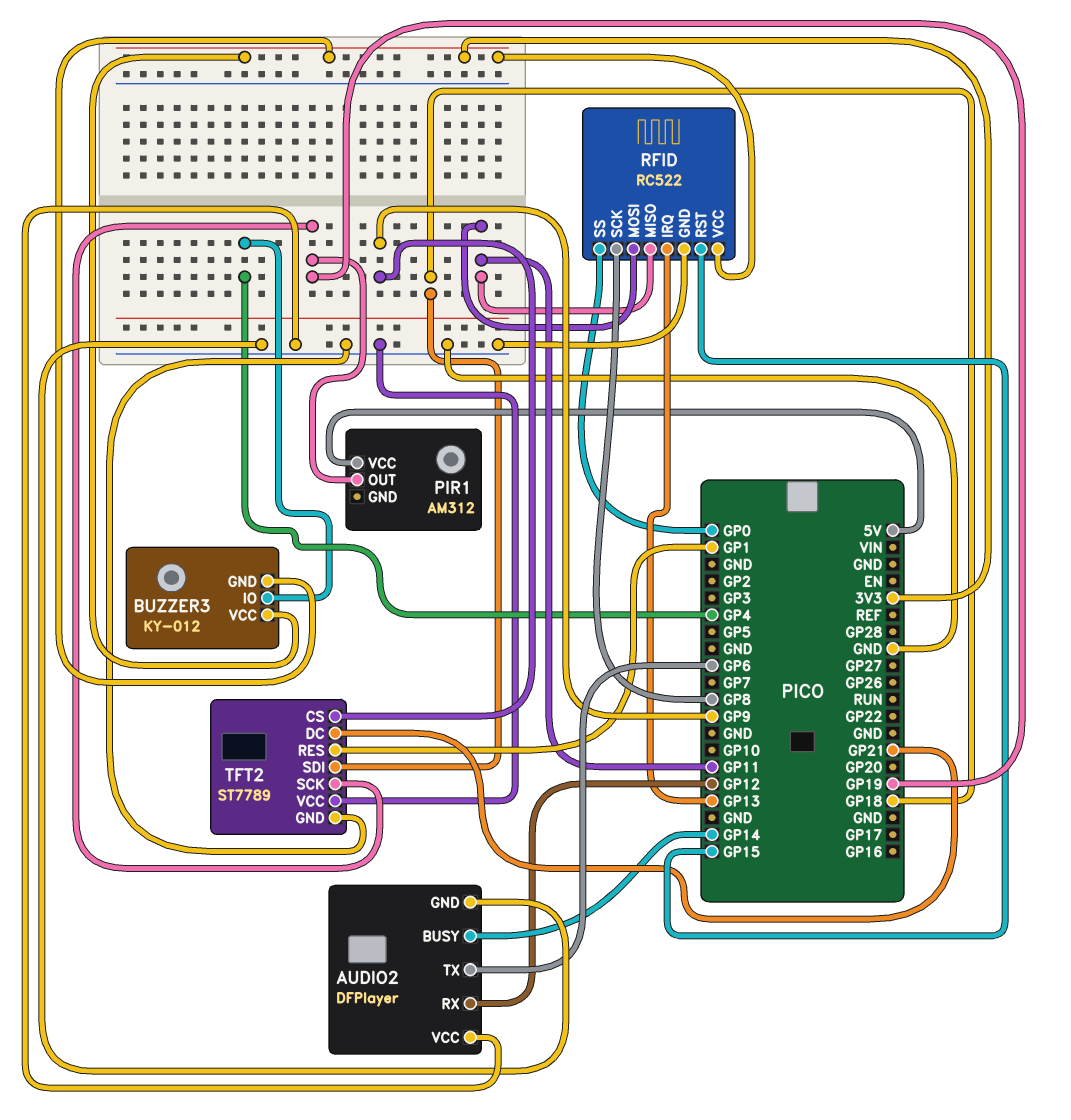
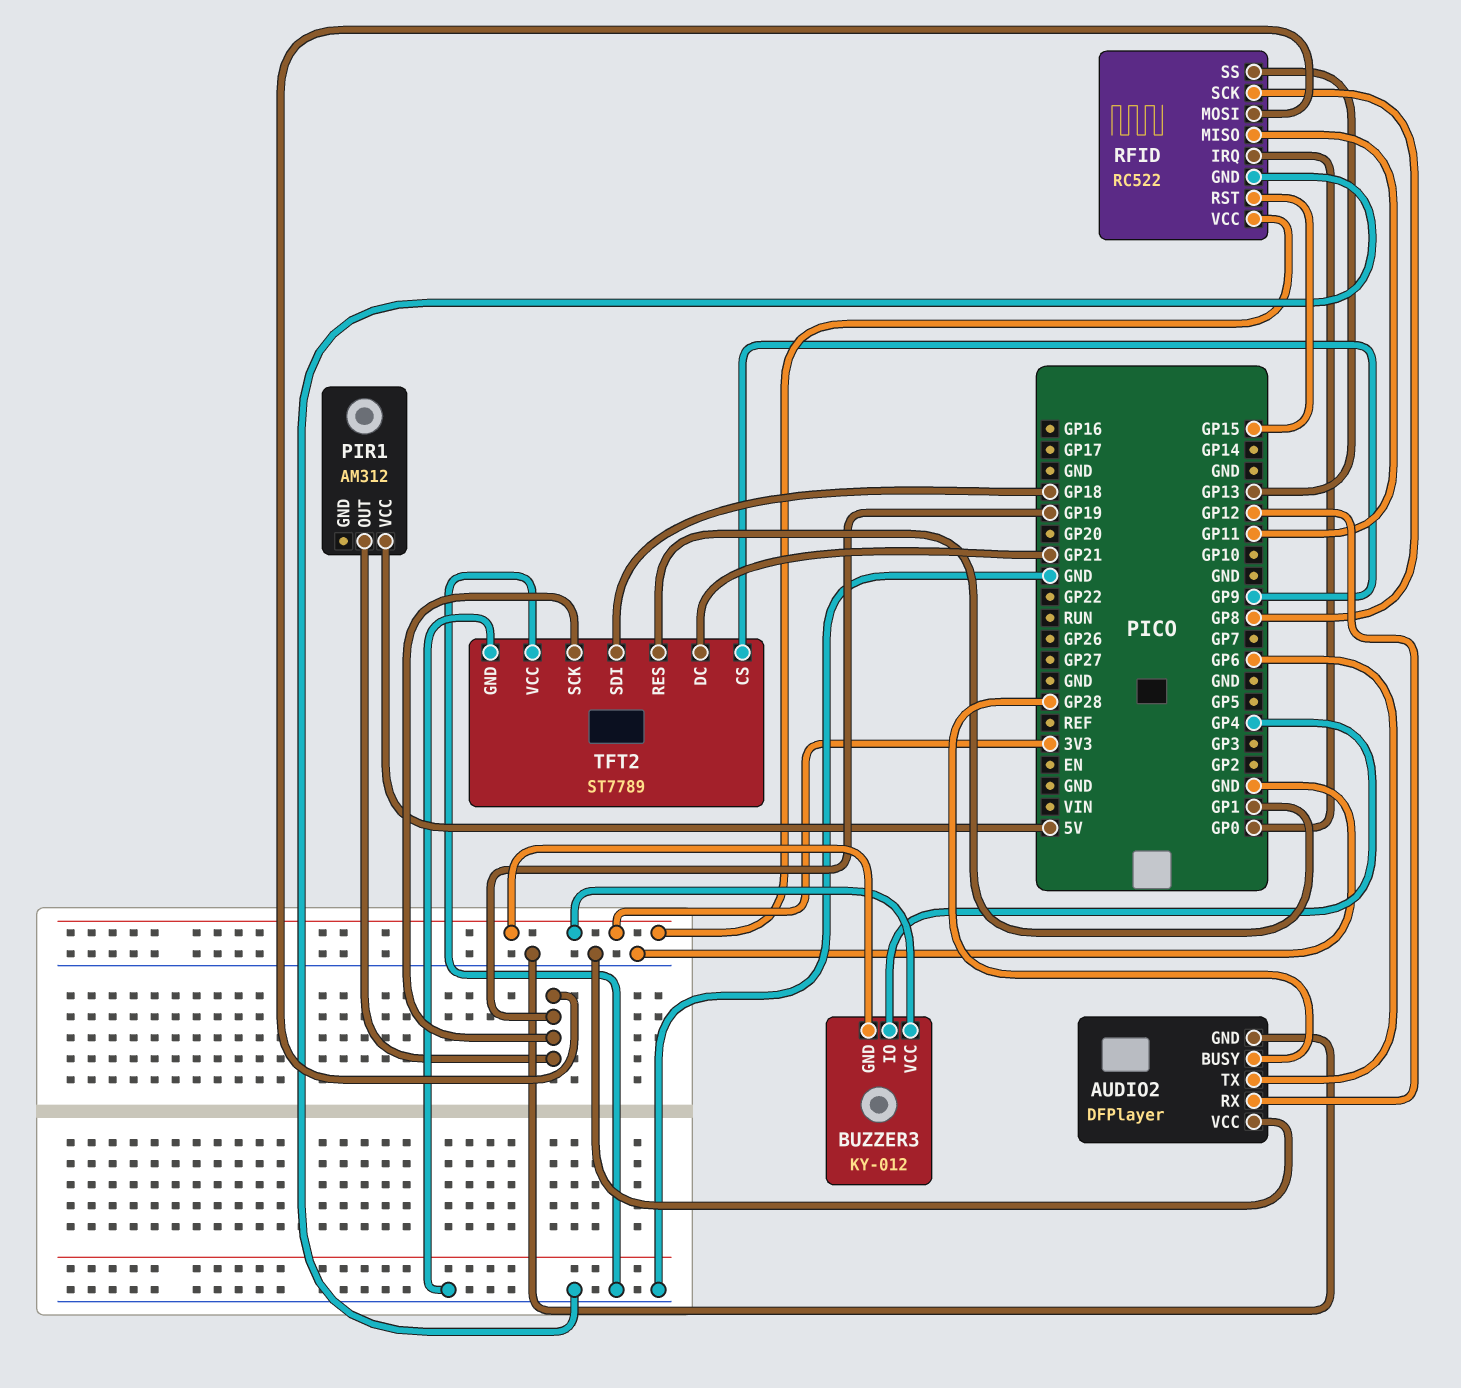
AUDIO2 pin BUSY: GP14 -> GP28
RFID pin IRQ: GP13 -> GP0
RFID pin MOSI: GP11 -> GP19
RFID pin SS: GP0 -> GP13

